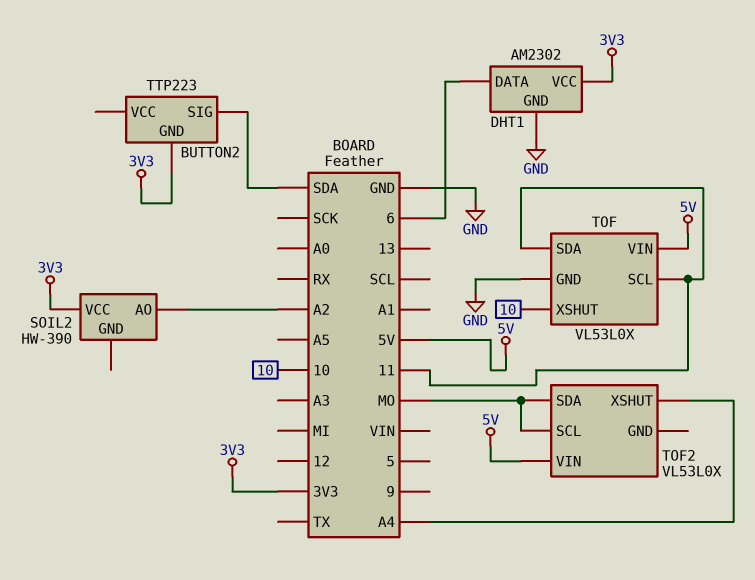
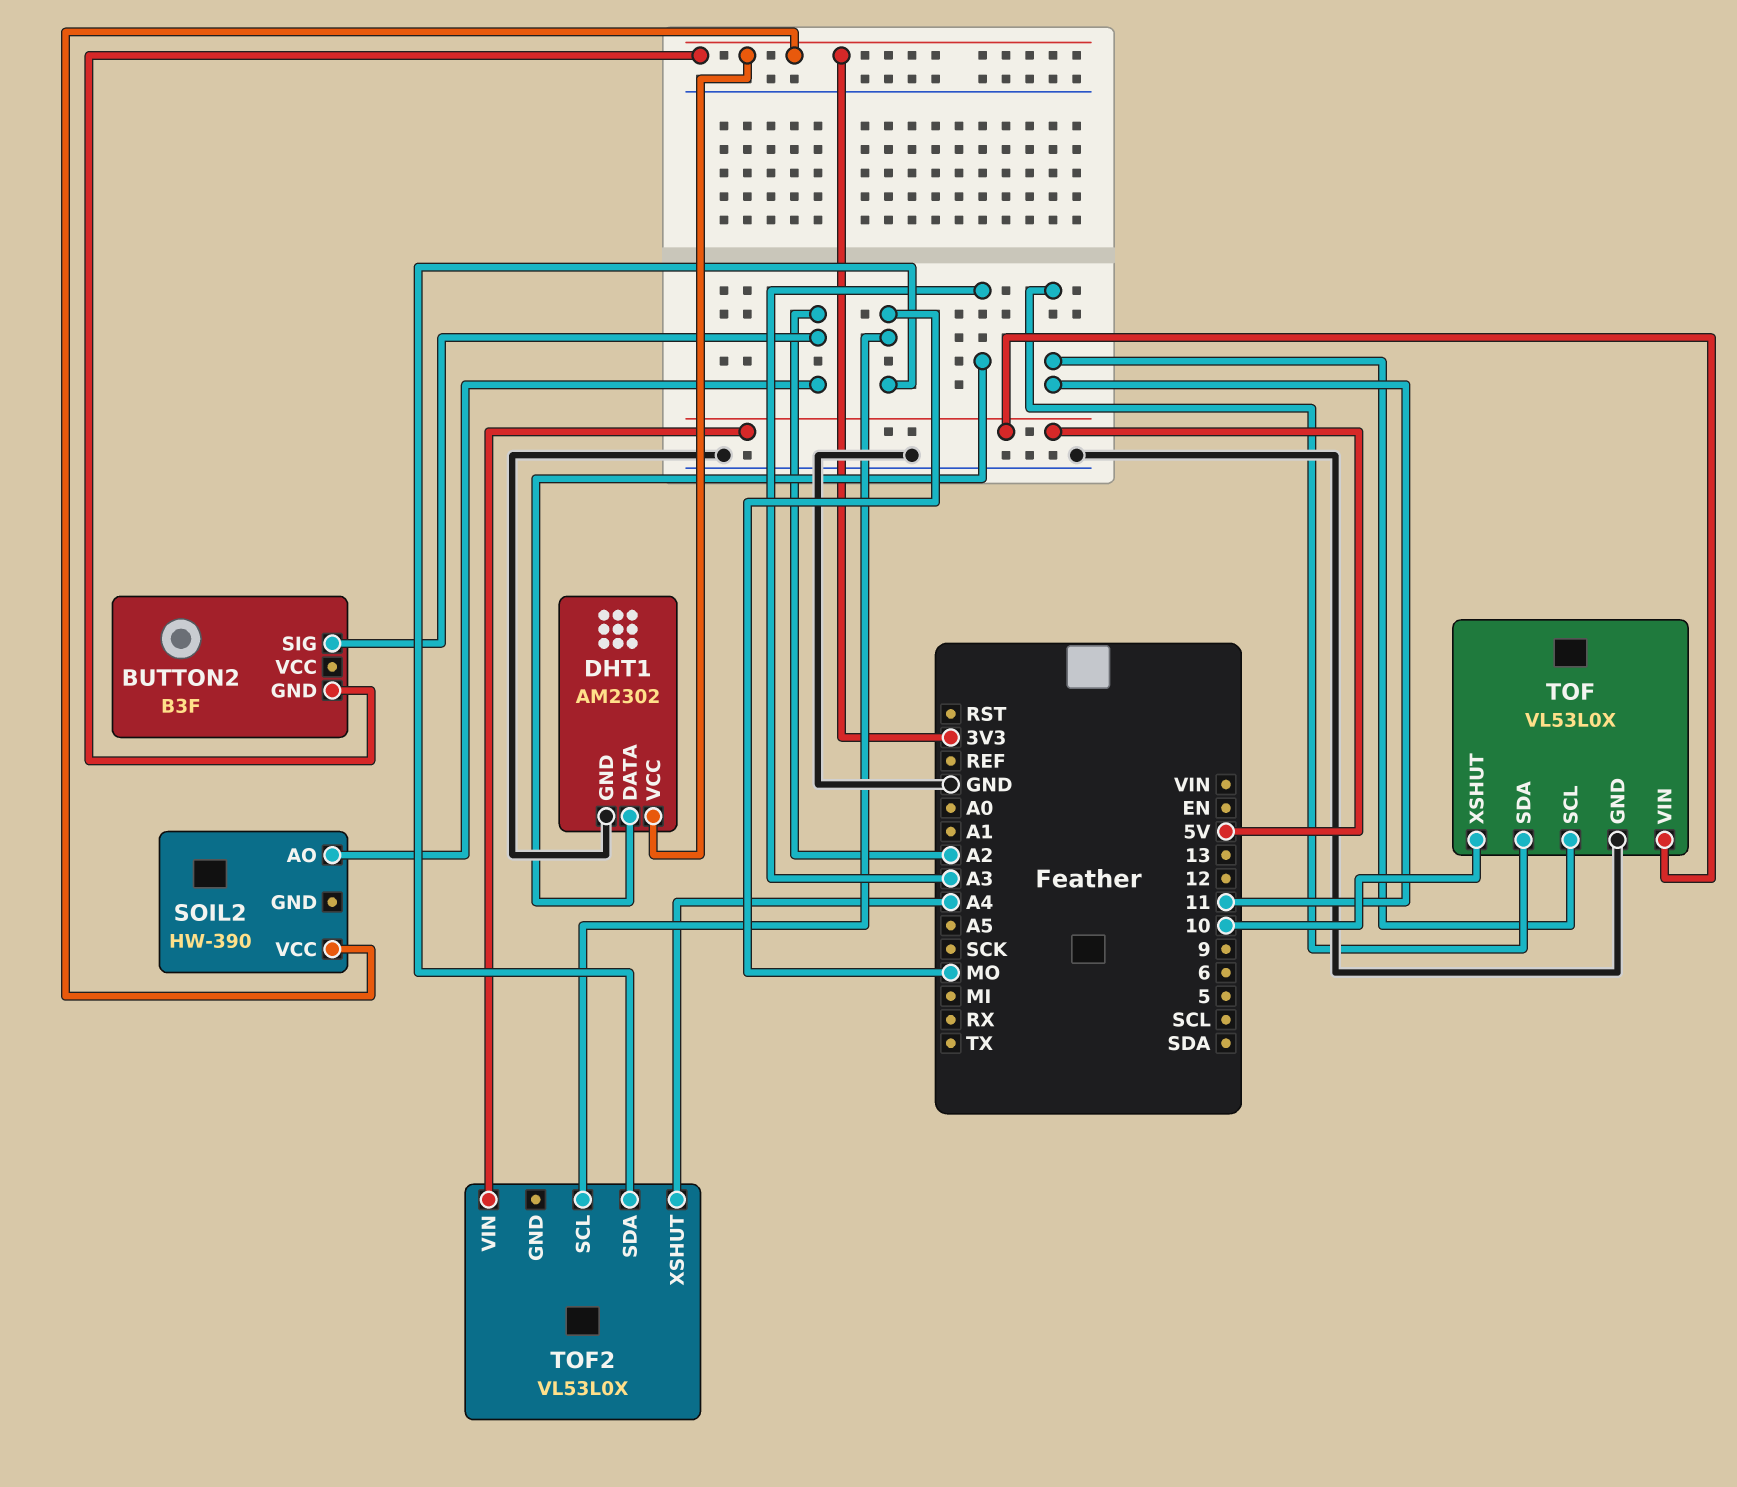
BUTTON2: TTP223 -> B3F
BUTTON2 pin SIG: SDA -> A2
DHT1 pin DATA: 6 -> A3

